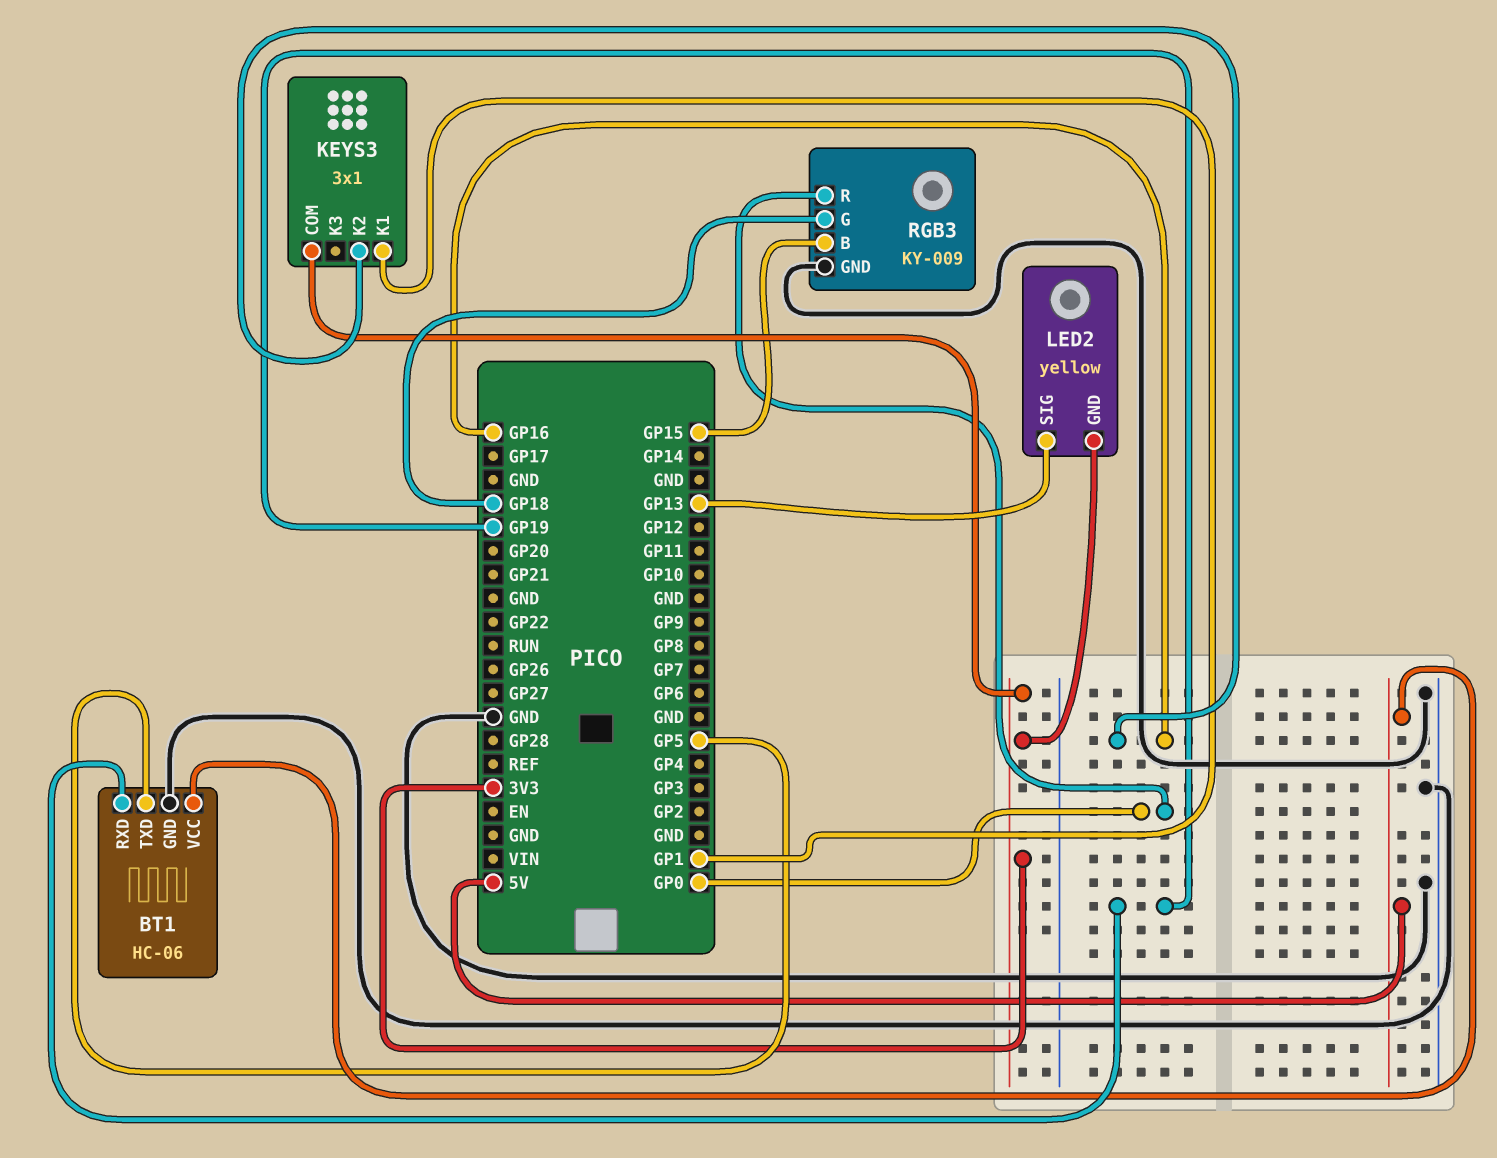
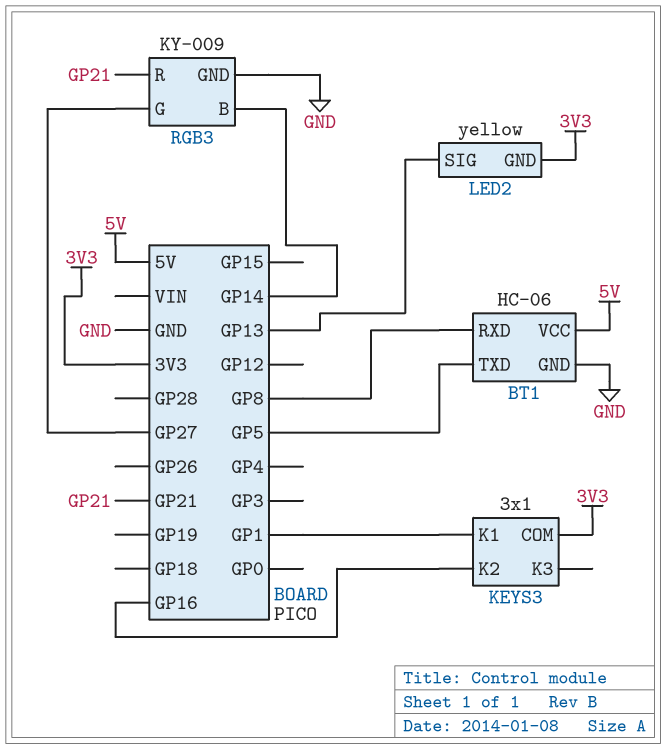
BT1 pin RXD: GP19 -> GP8
RGB3 pin B: GP15 -> GP14
RGB3 pin G: GP18 -> GP27
RGB3 pin R: GP0 -> GP21

